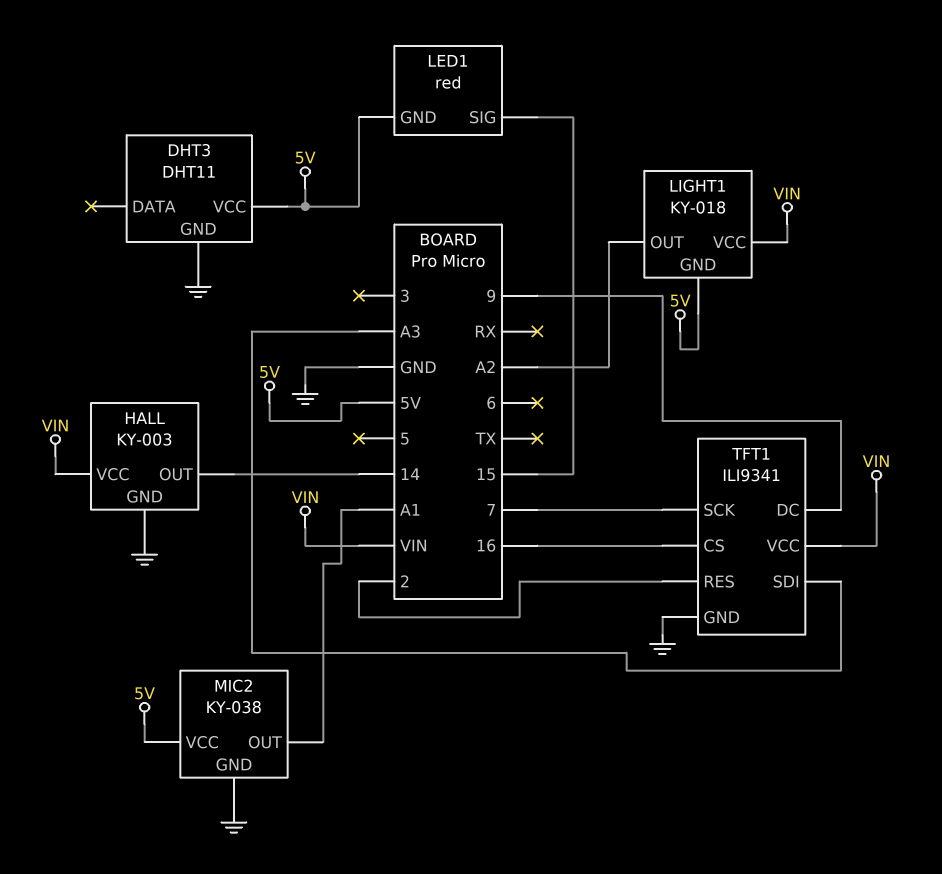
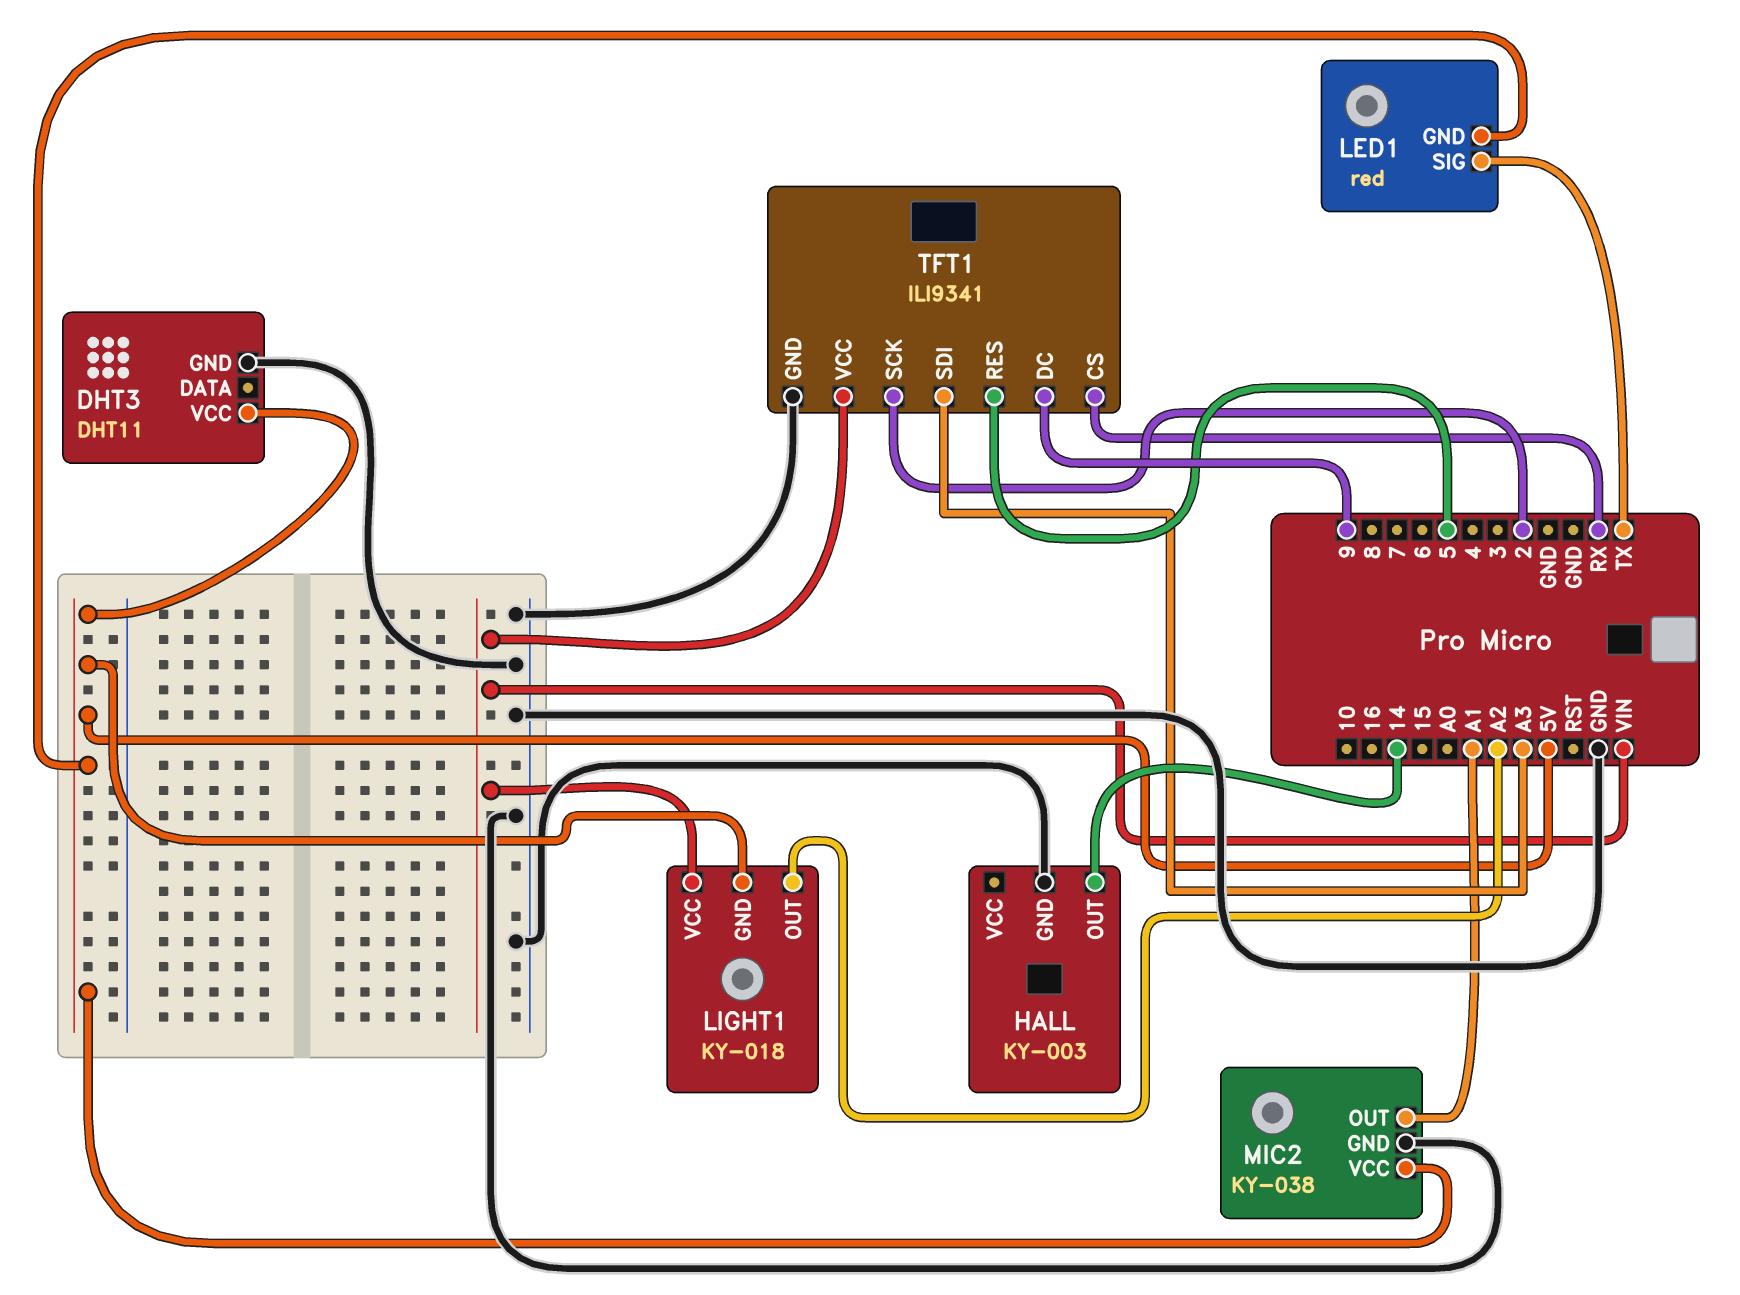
HALL pin VCC: VIN -> none
LED1 pin SIG: 15 -> TX
TFT1 pin CS: 16 -> RX
TFT1 pin RES: 2 -> 5
TFT1 pin SCK: 7 -> 2

